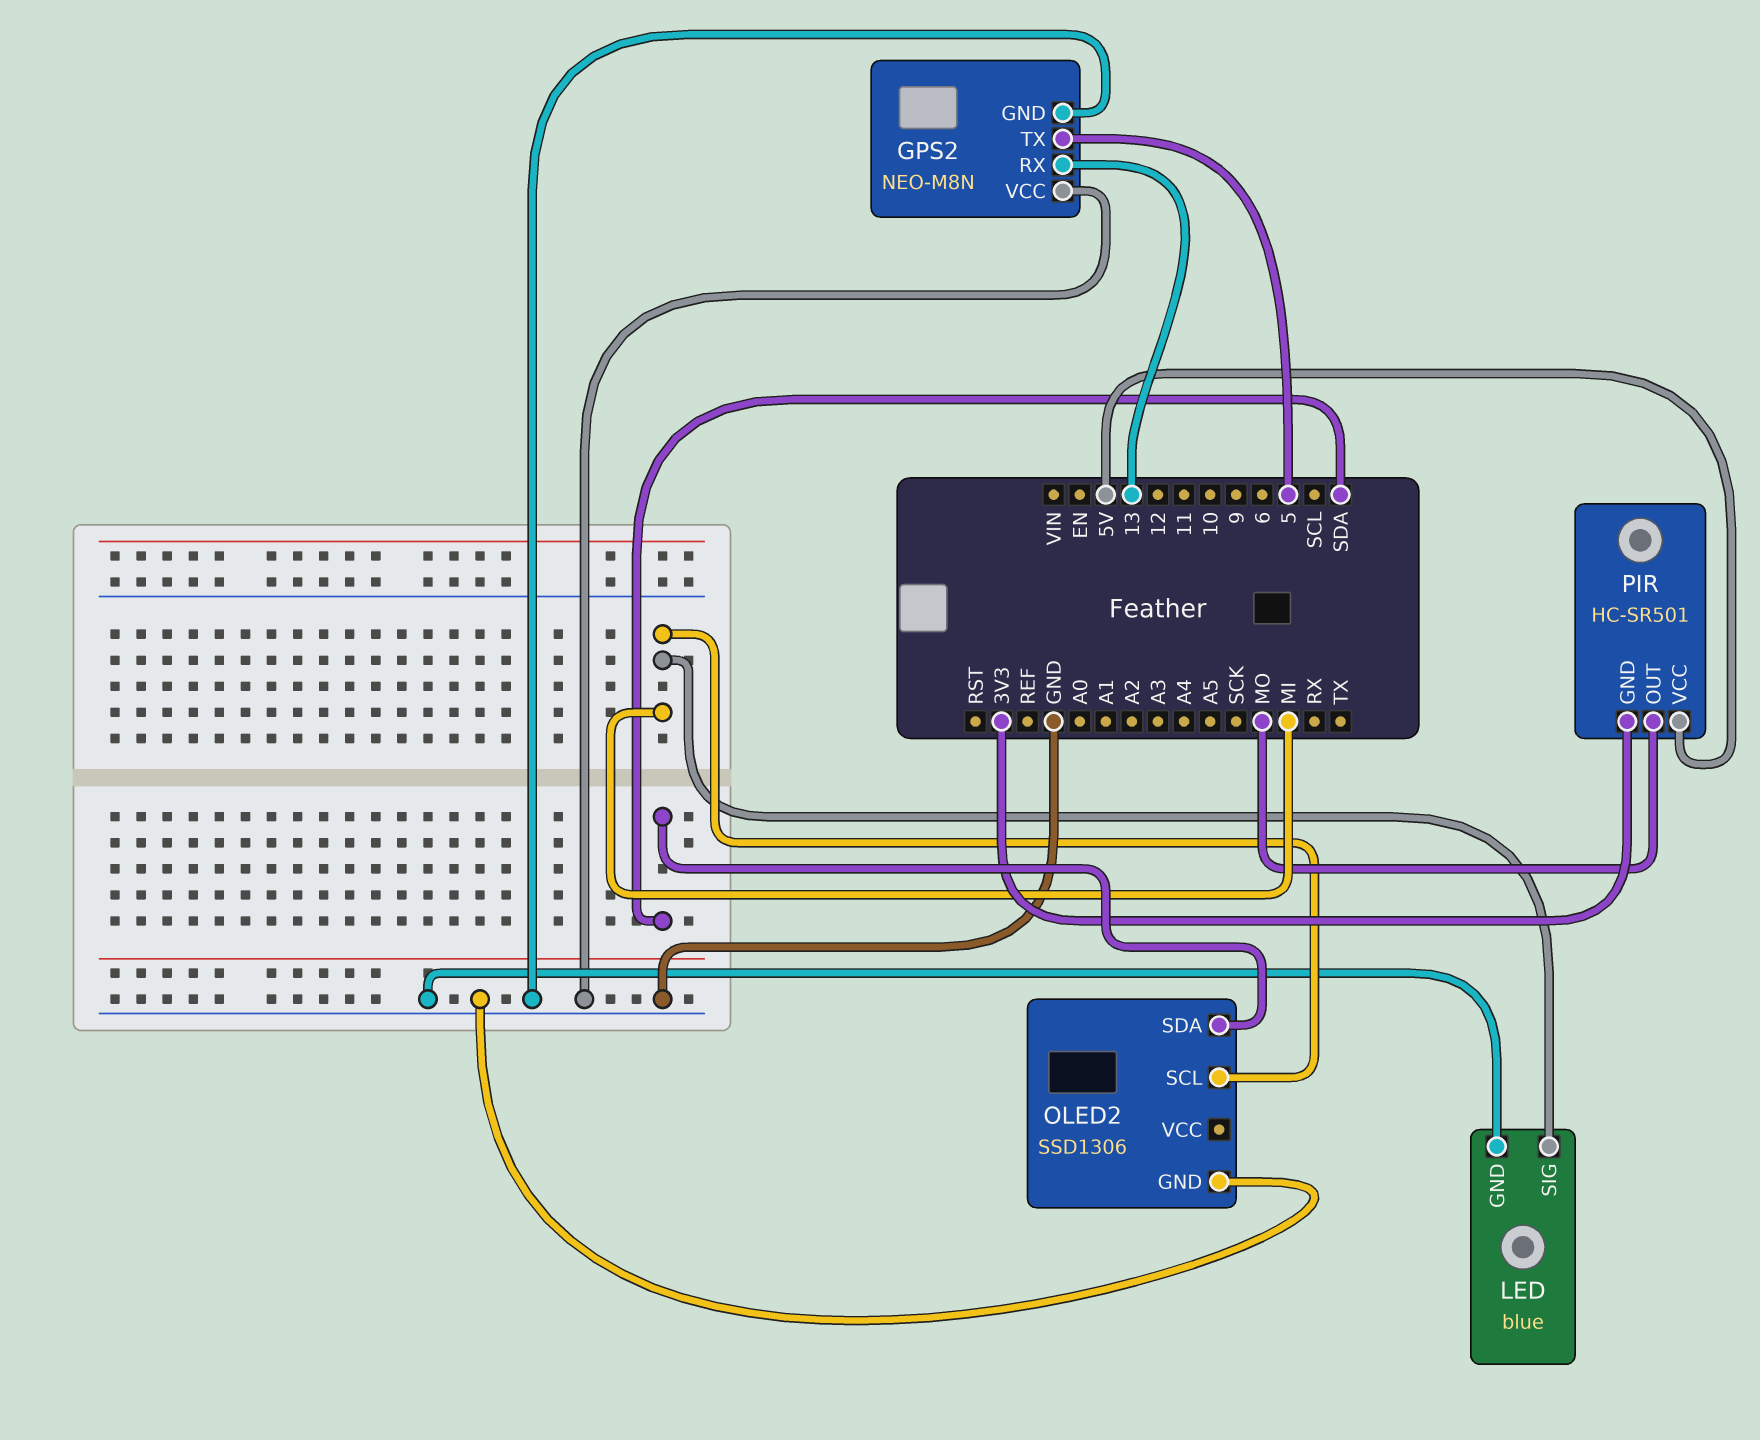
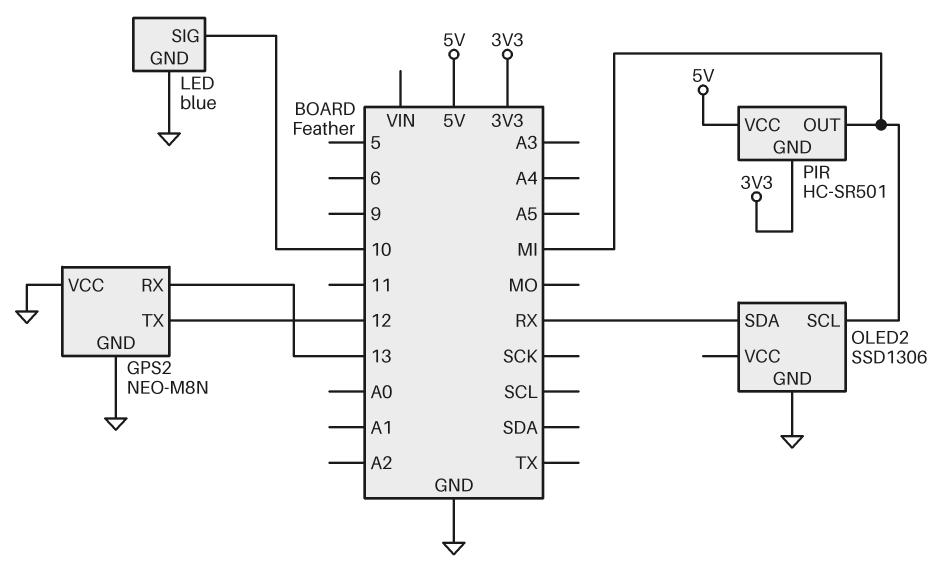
GPS2 pin TX: 5 -> 12
LED pin SIG: MI -> 10
OLED2 pin SDA: SDA -> RX
PIR pin OUT: MO -> MI

